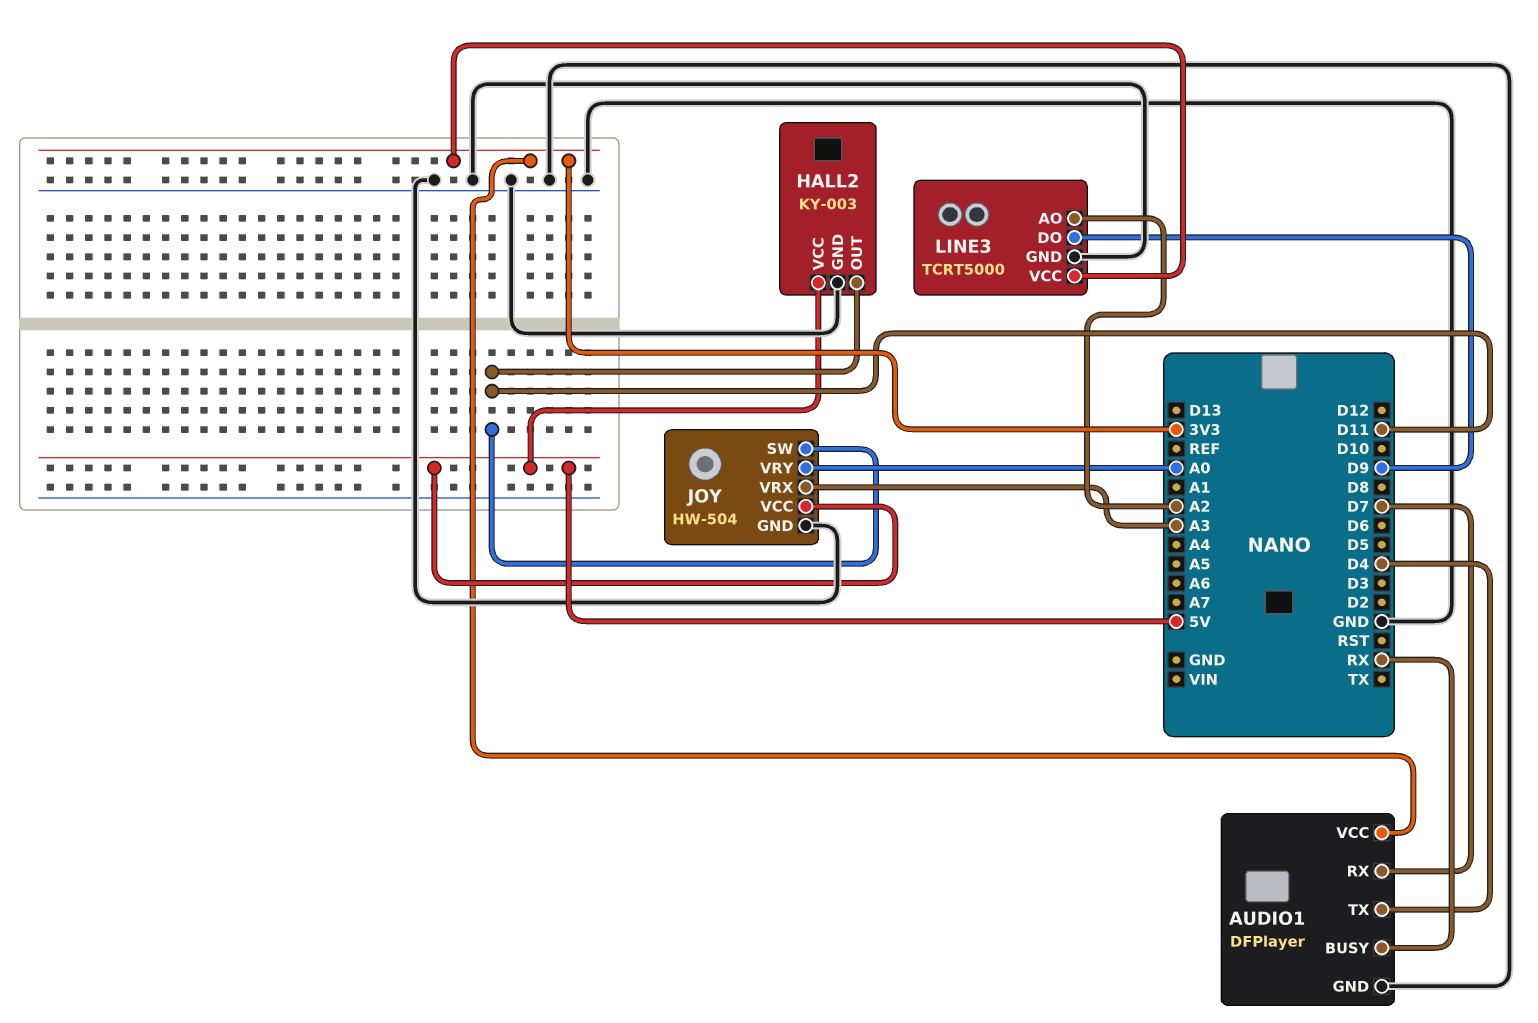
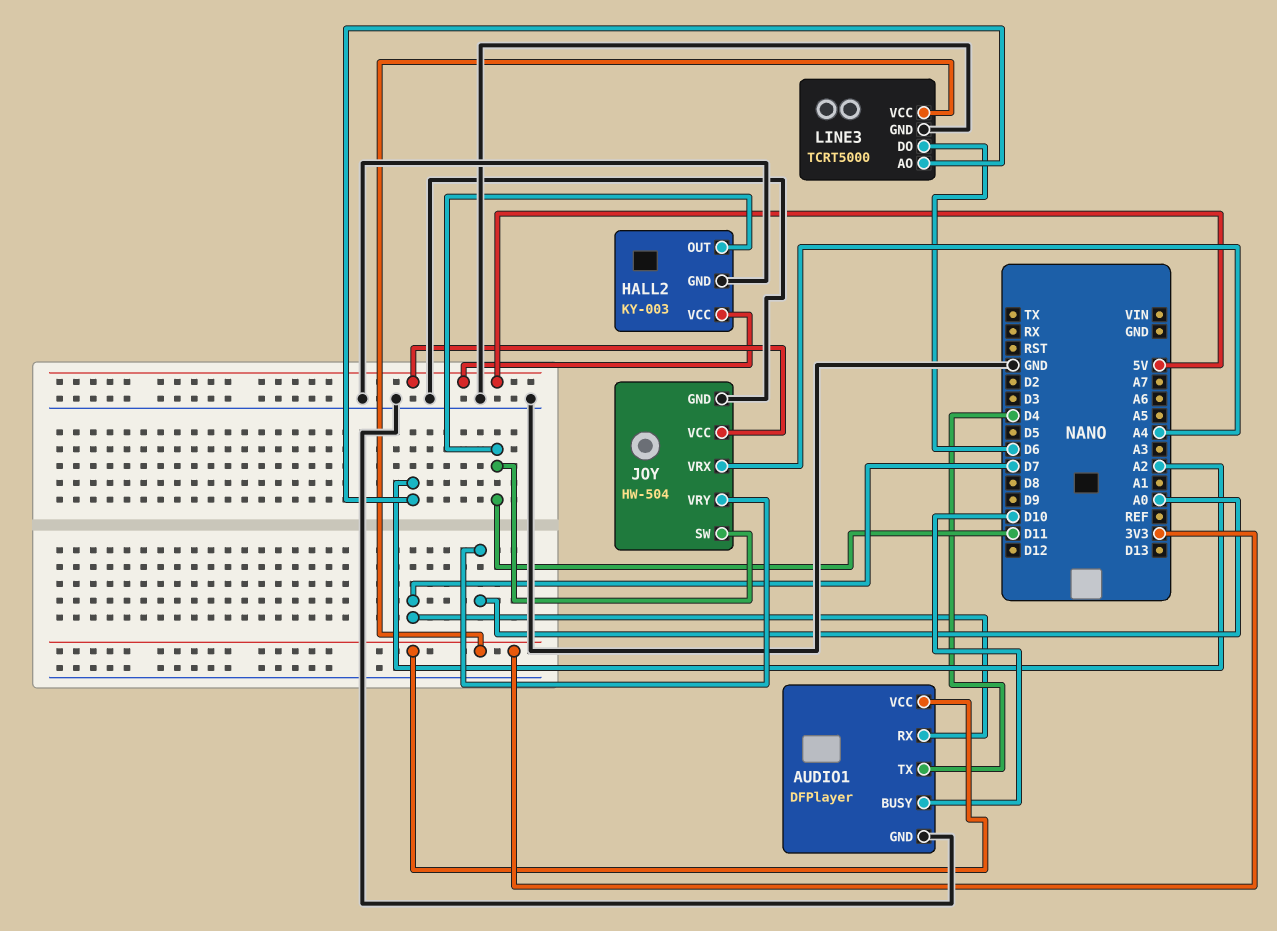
AUDIO1 pin BUSY: RX -> D10
JOY pin VRX: A3 -> A4
LINE3 pin DO: D9 -> D6

